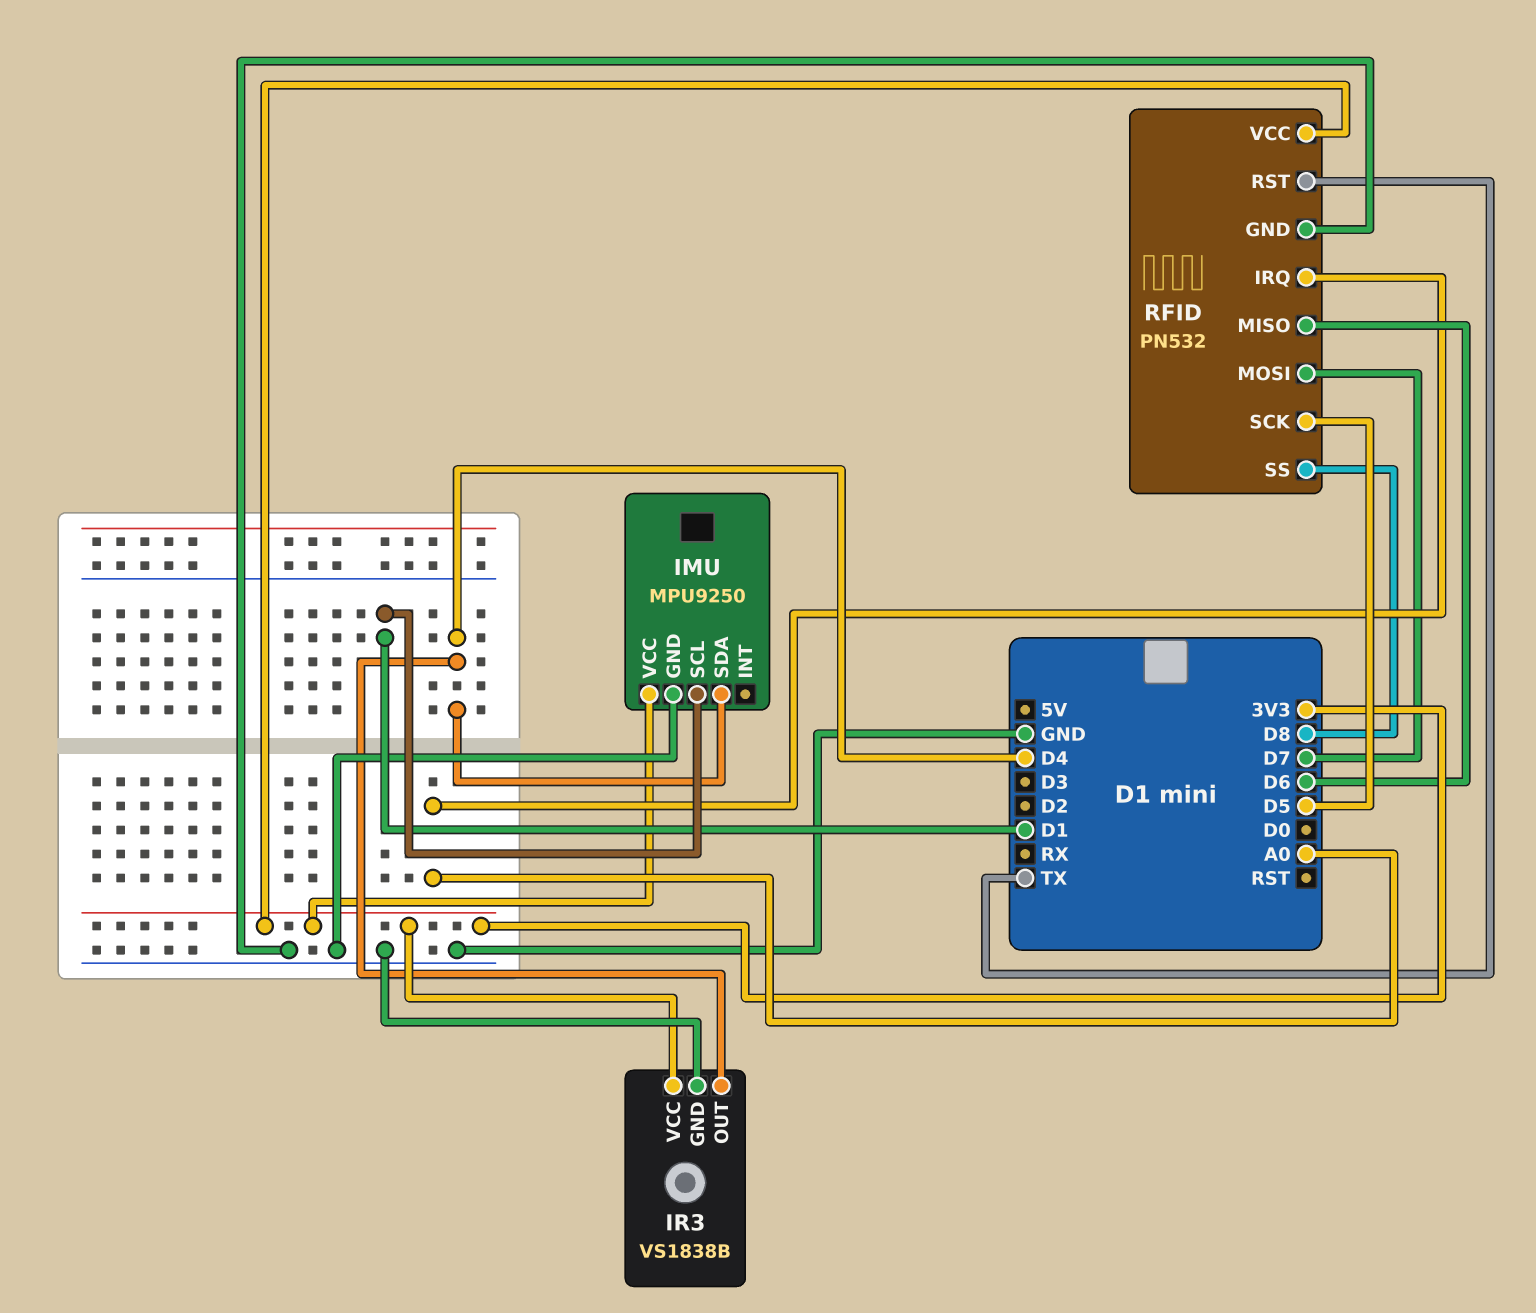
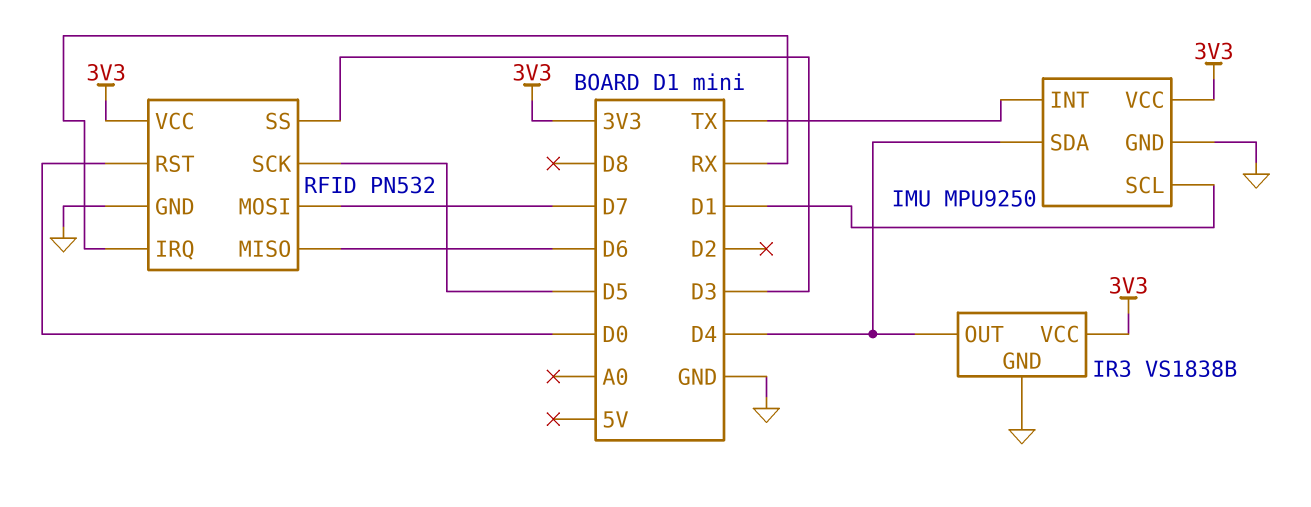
IMU pin INT: none -> TX
RFID pin IRQ: A0 -> RX
RFID pin RST: TX -> D0
RFID pin SS: D8 -> D3

